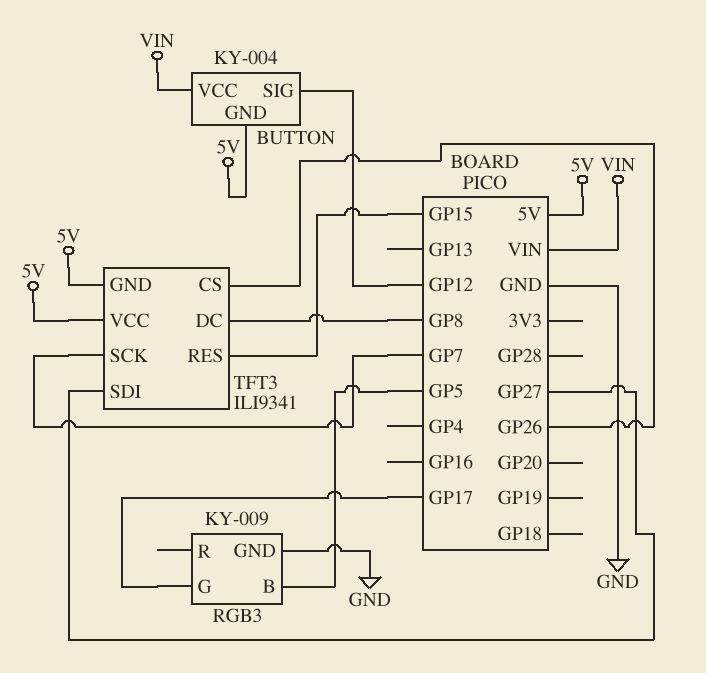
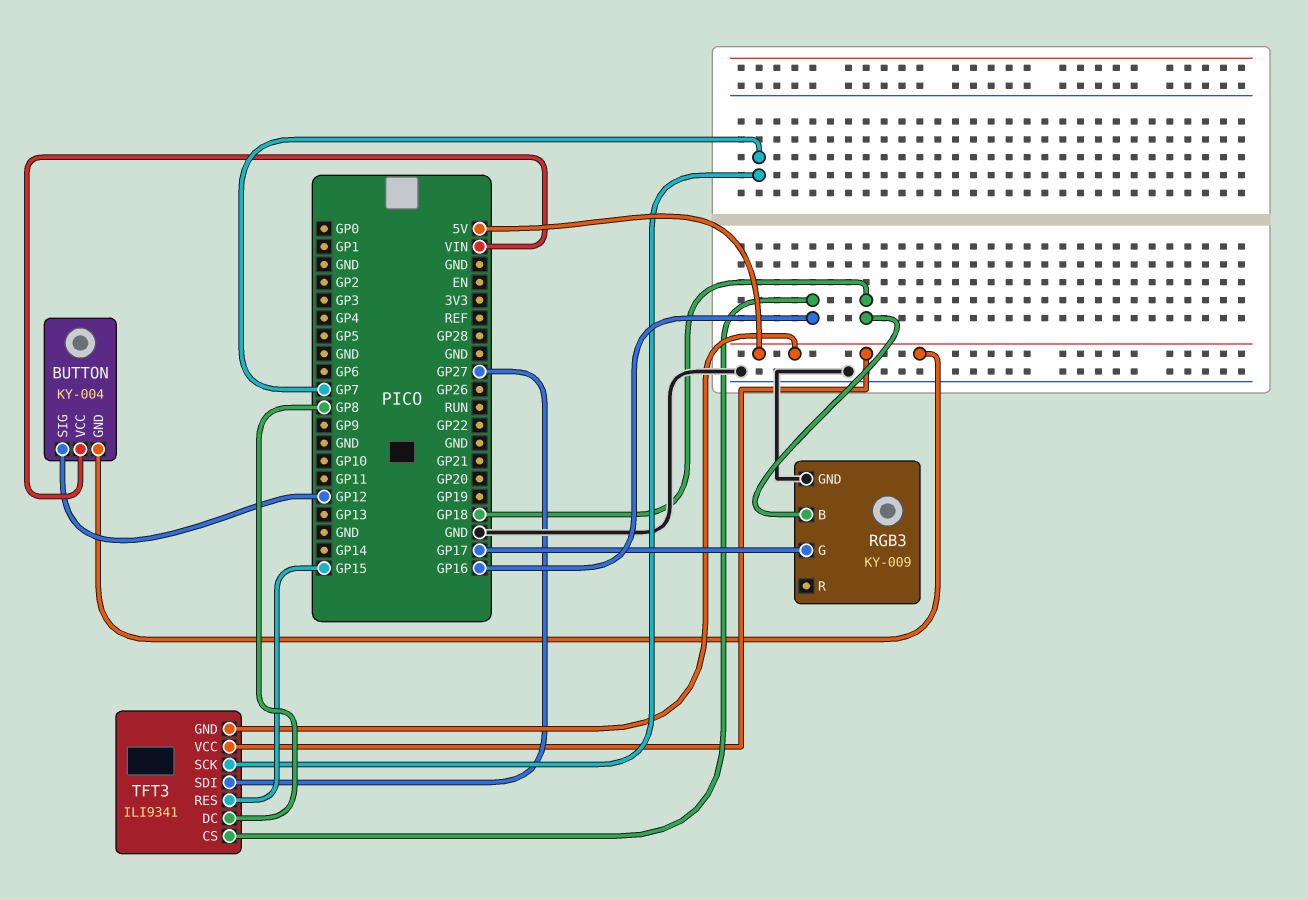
RGB3 pin B: GP5 -> GP18
TFT3 pin CS: GP26 -> GP16

